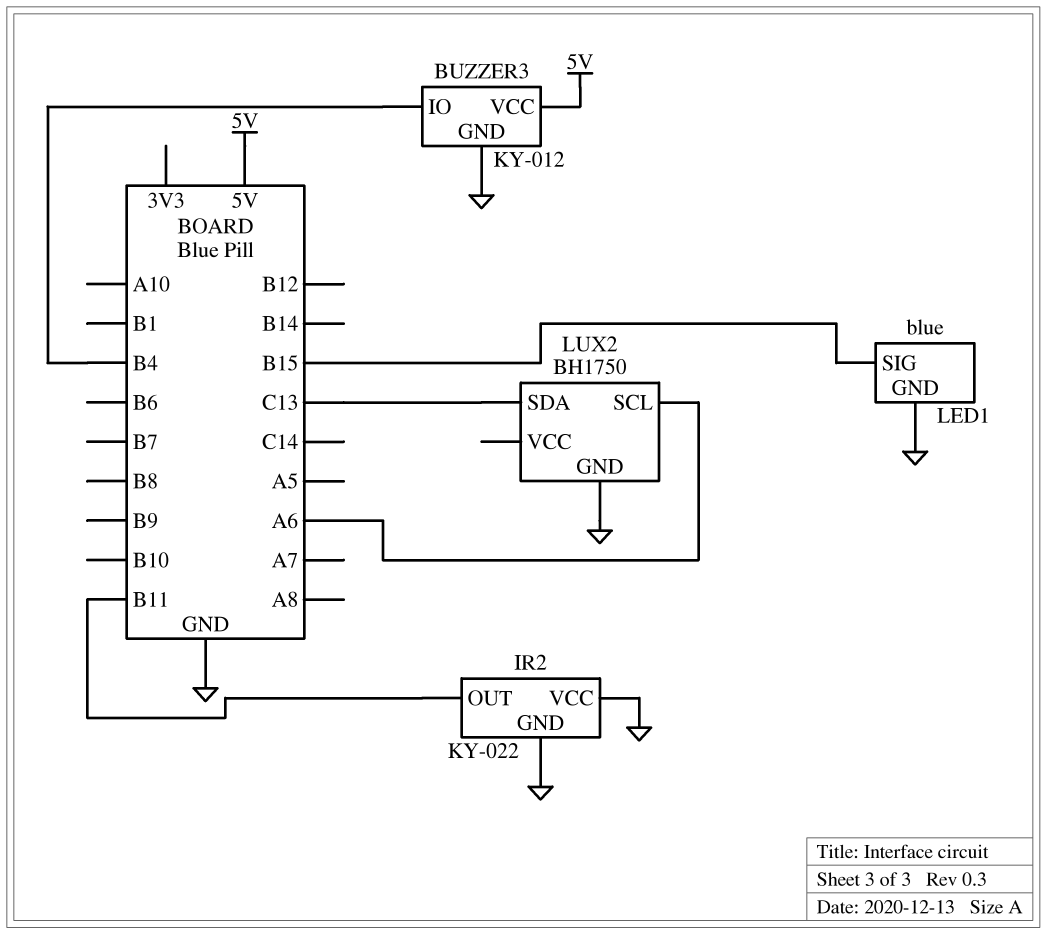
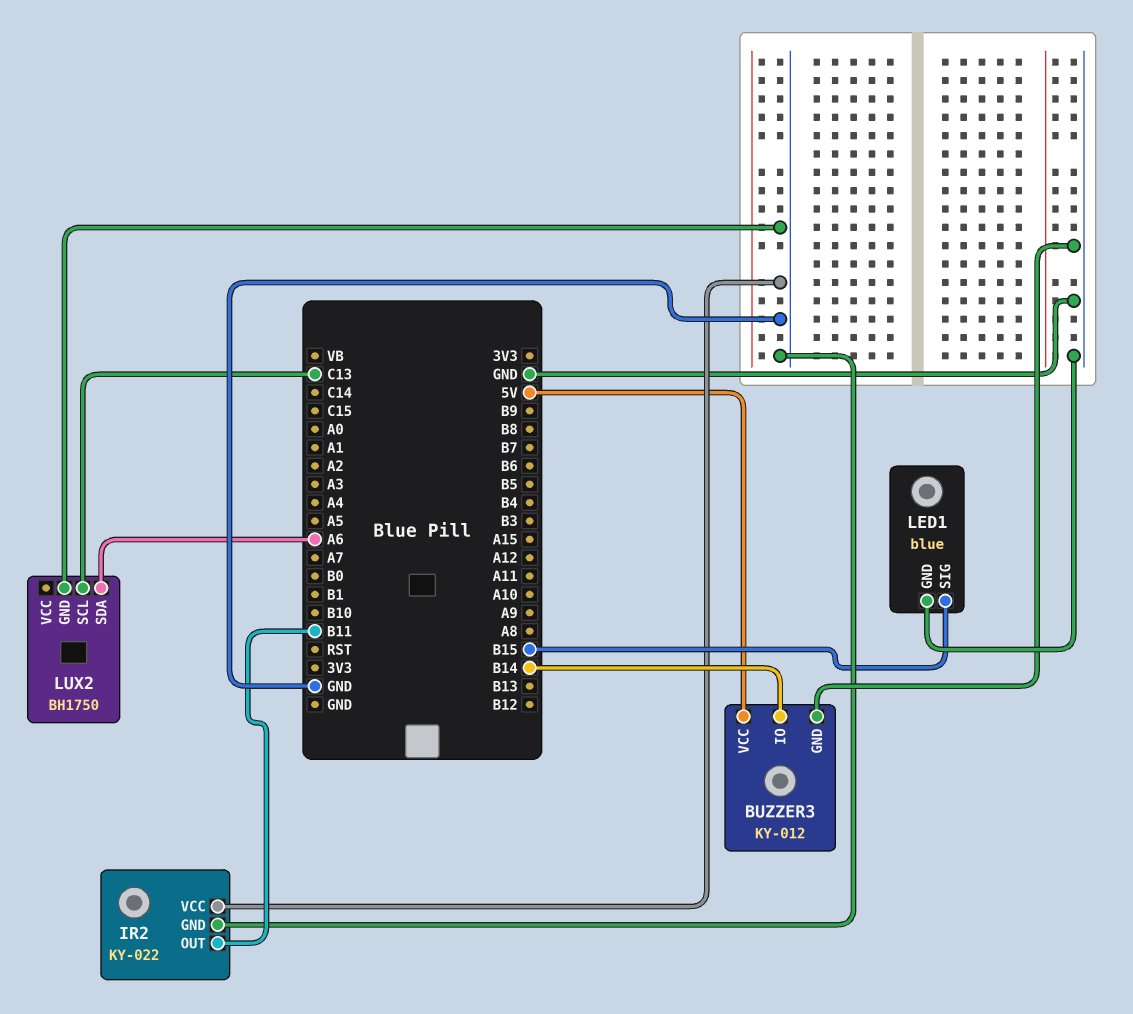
BUZZER3 pin IO: B4 -> B14
LUX2 pin SCL: A6 -> C13
LUX2 pin SDA: C13 -> A6

